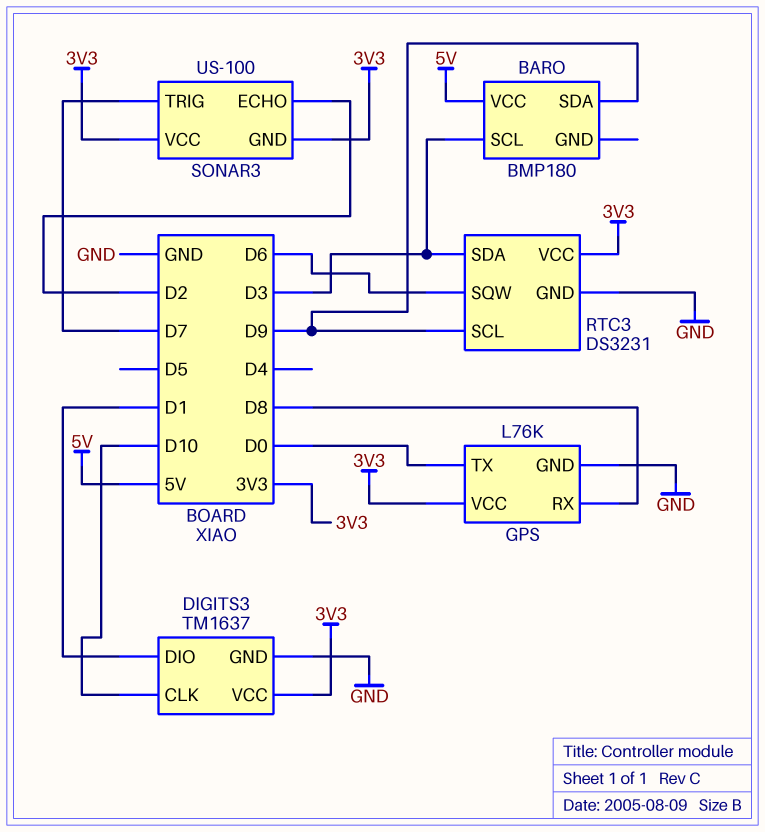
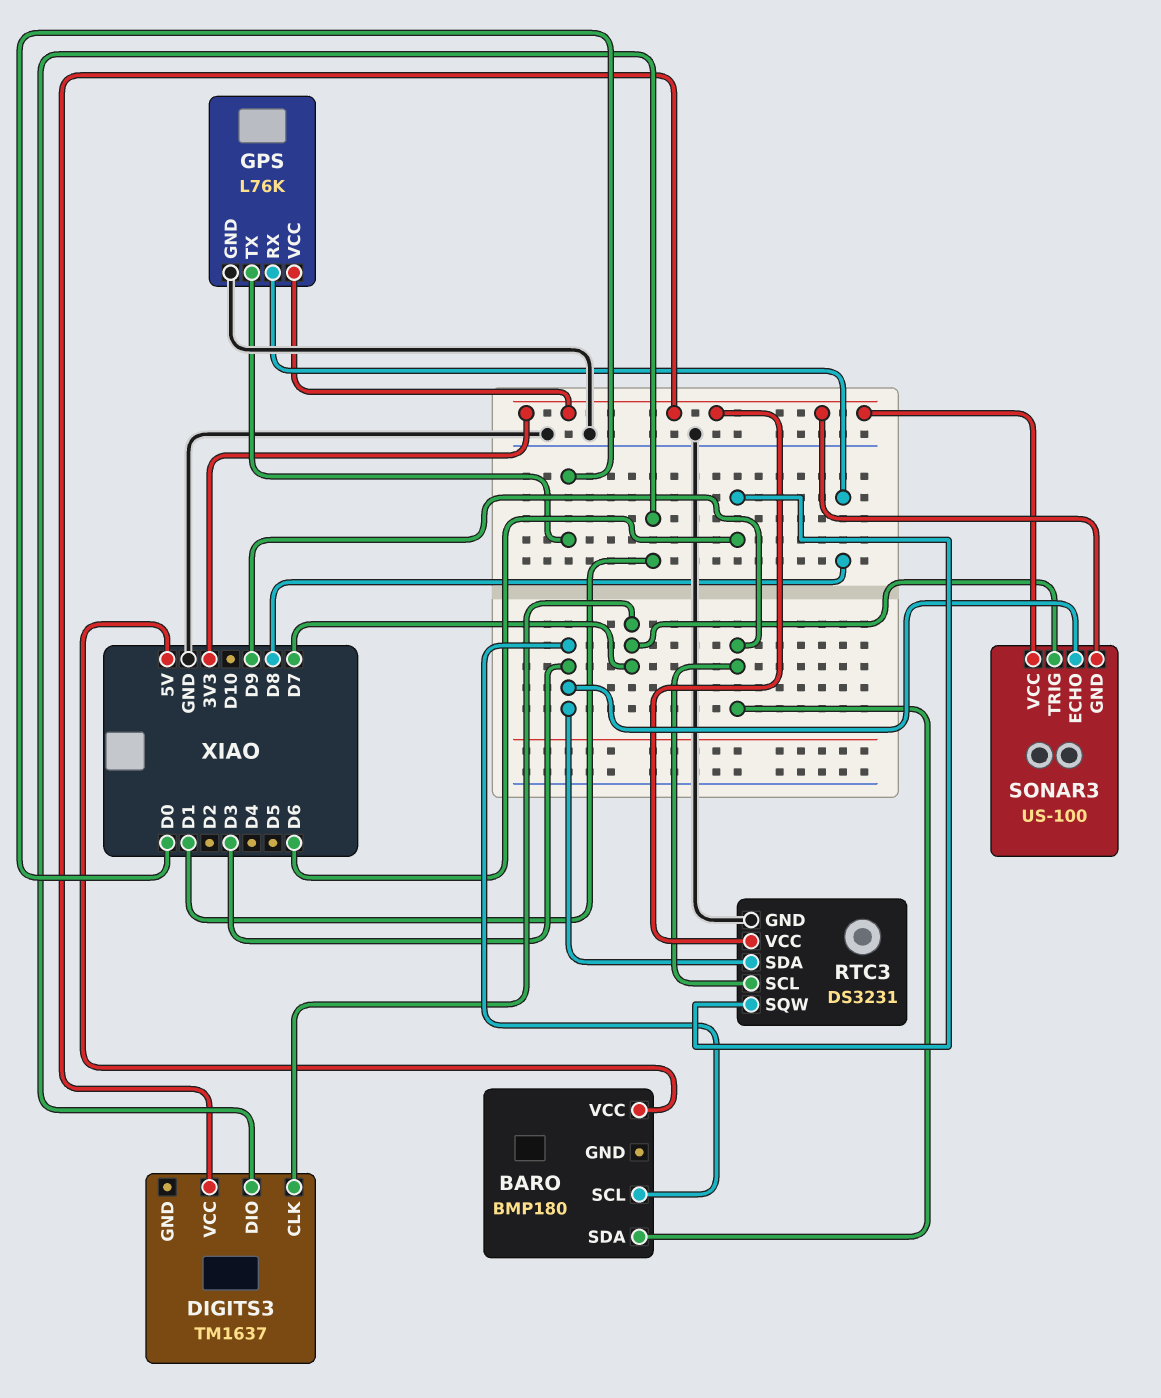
DIGITS3 pin CLK: D10 -> D7
DIGITS3 pin GND: GND -> none
SONAR3 pin ECHO: D2 -> D3

